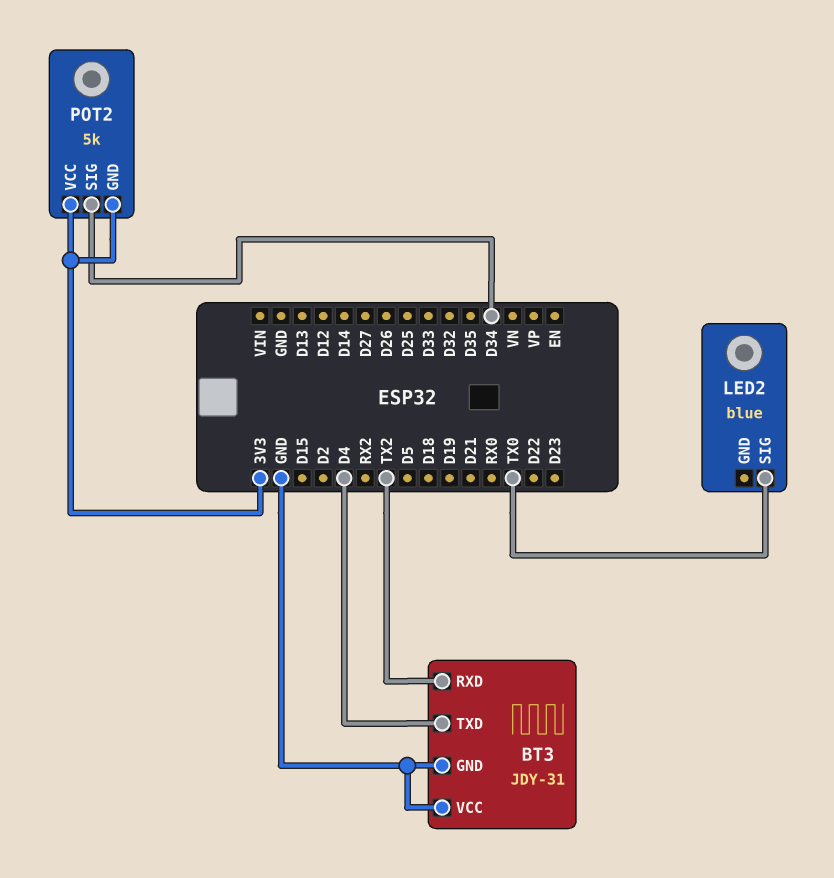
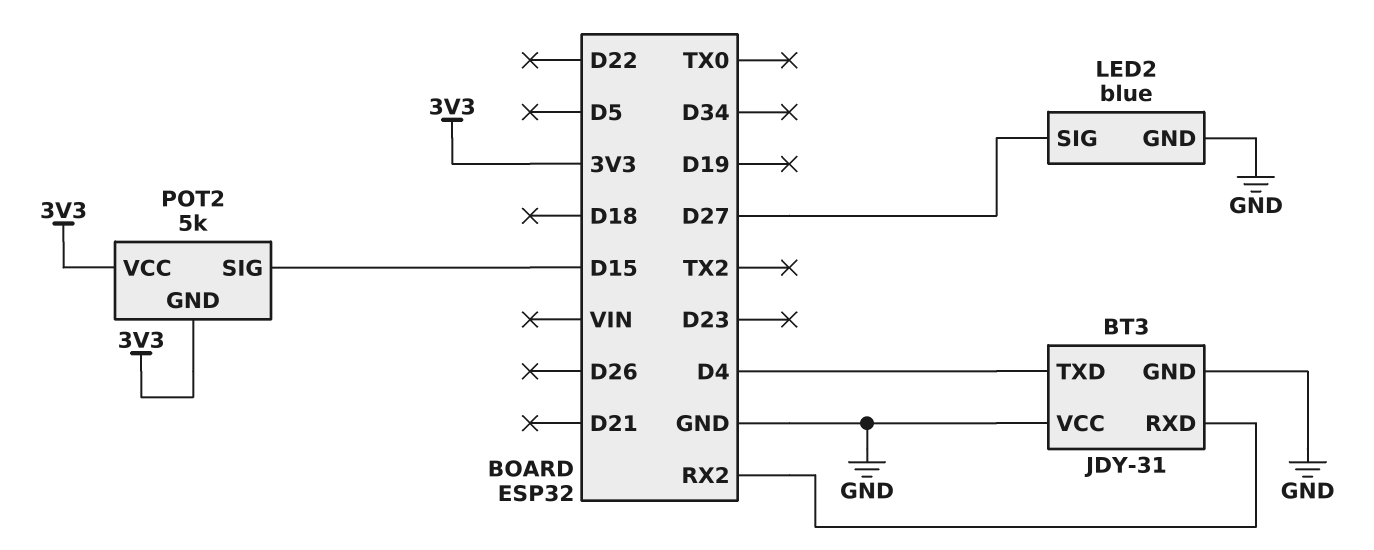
BT3 pin RXD: TX2 -> RX2
LED2 pin GND: none -> GND
LED2 pin SIG: TX0 -> D27
POT2 pin SIG: D34 -> D15

